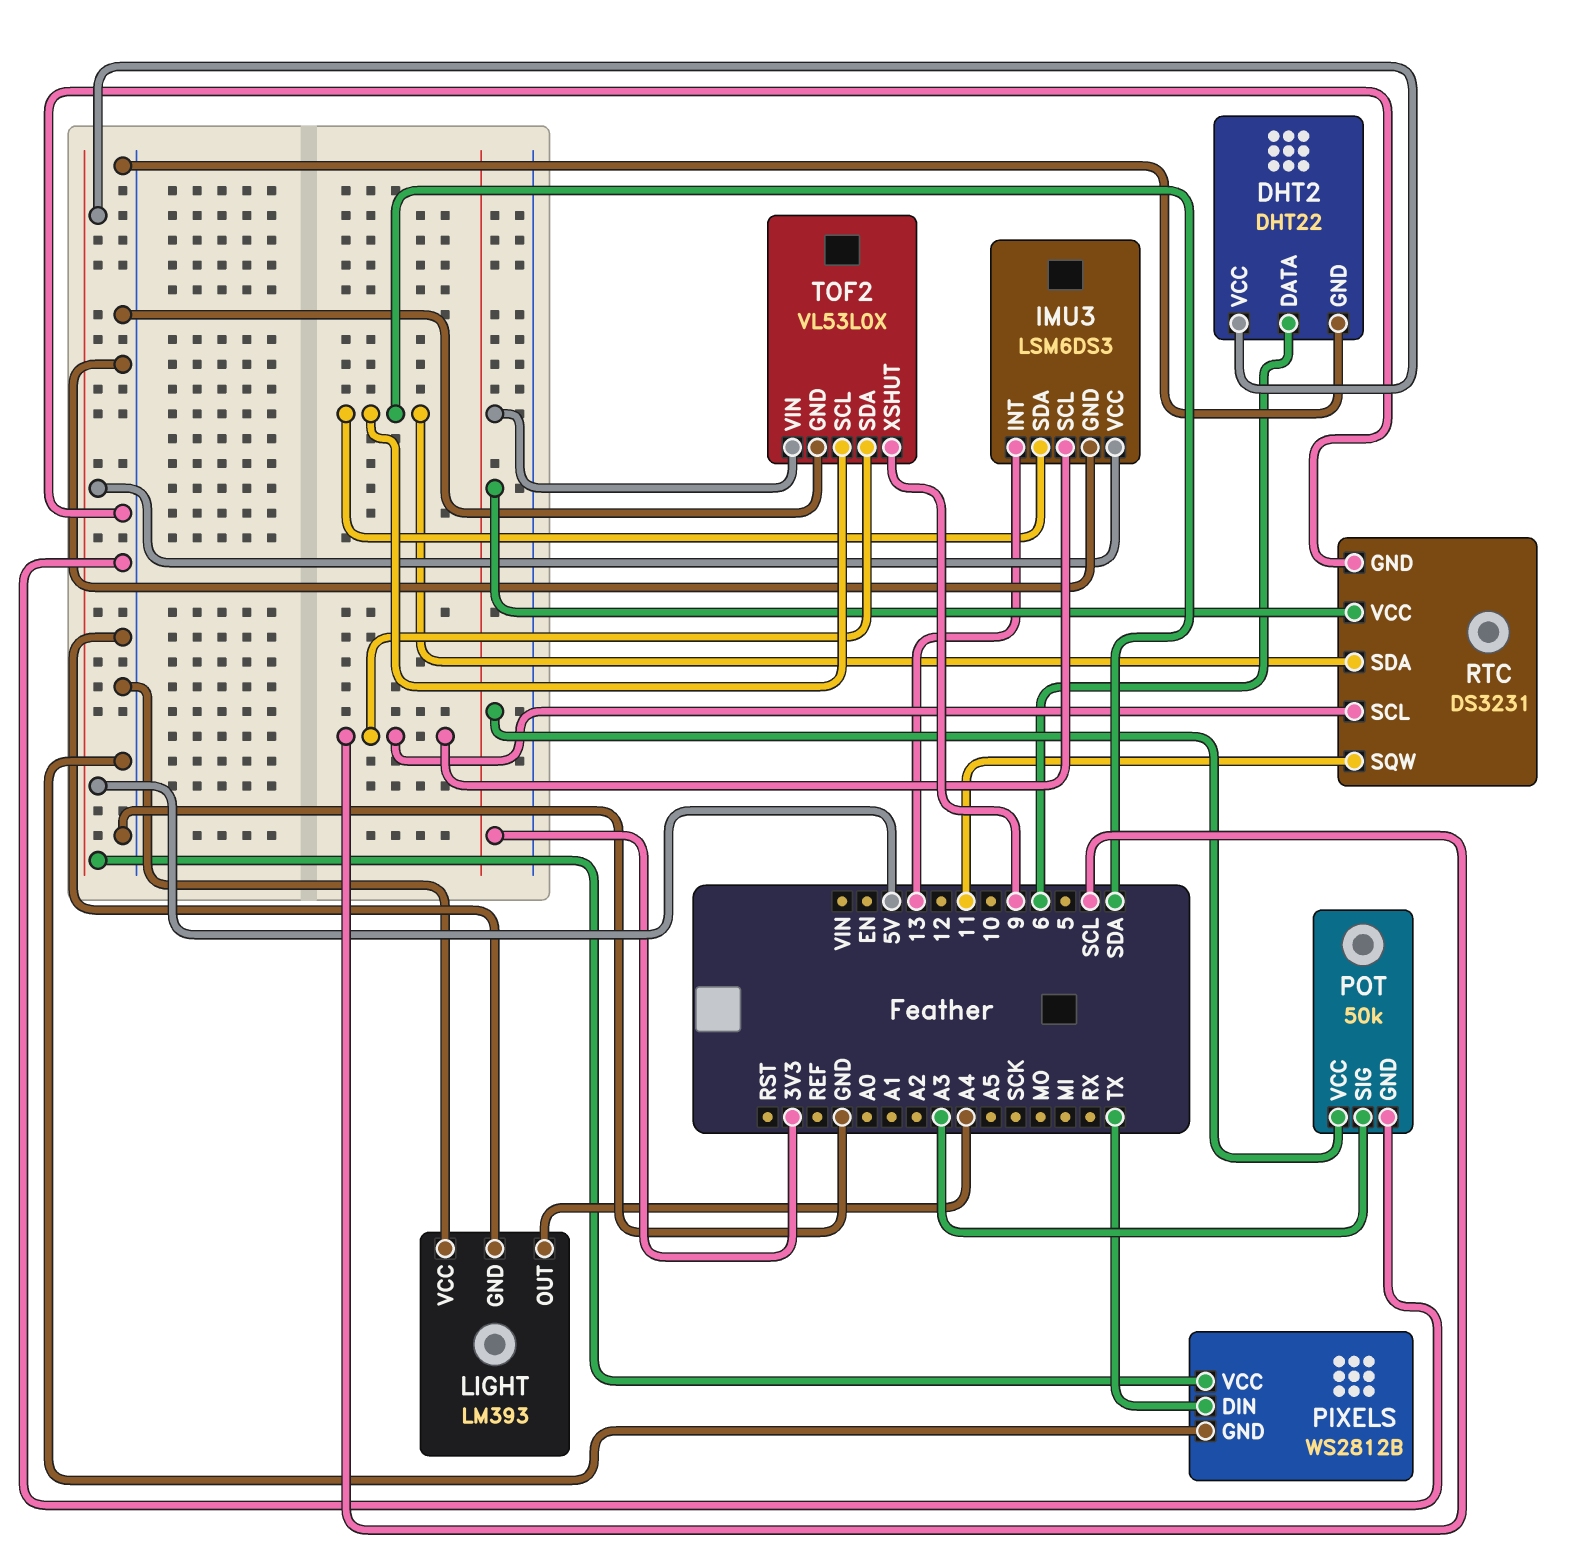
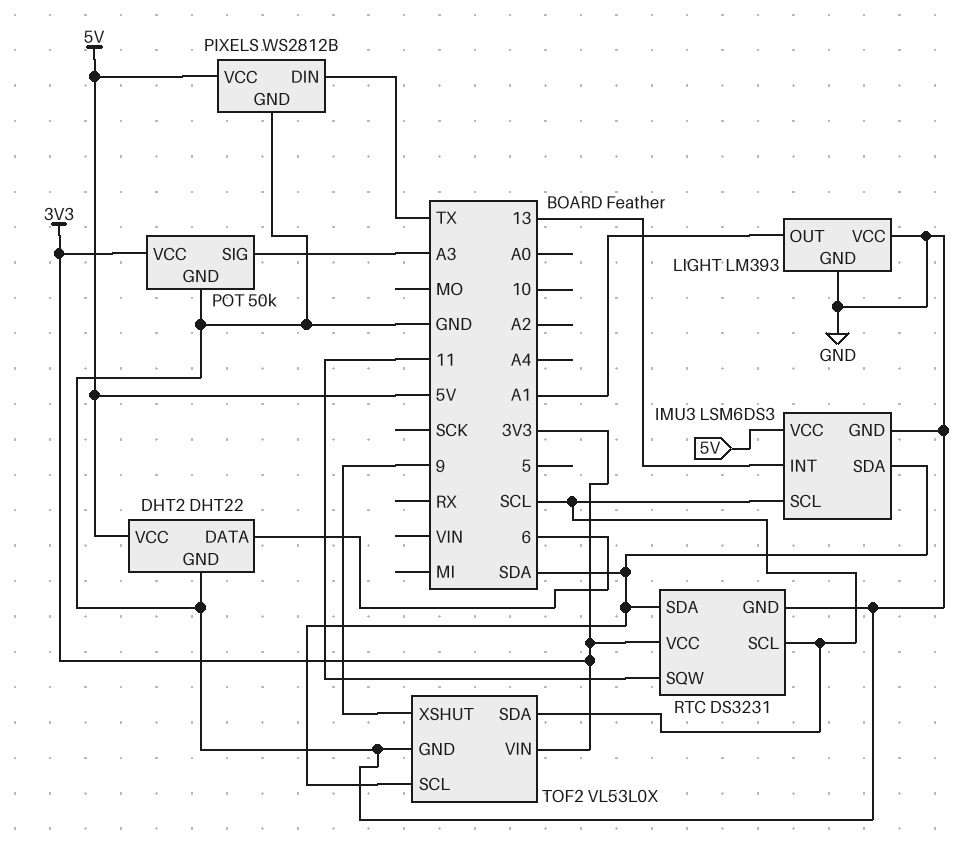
LIGHT pin OUT: A4 -> A1

